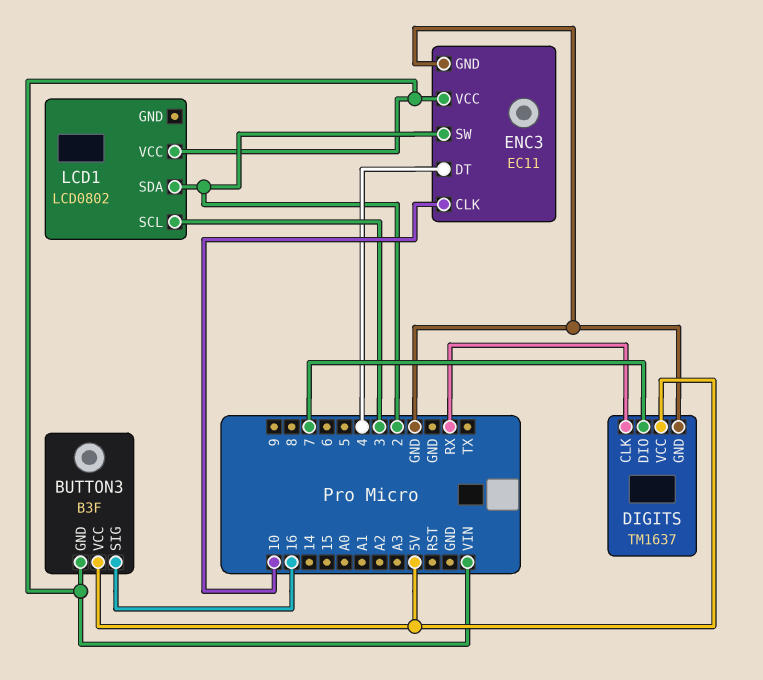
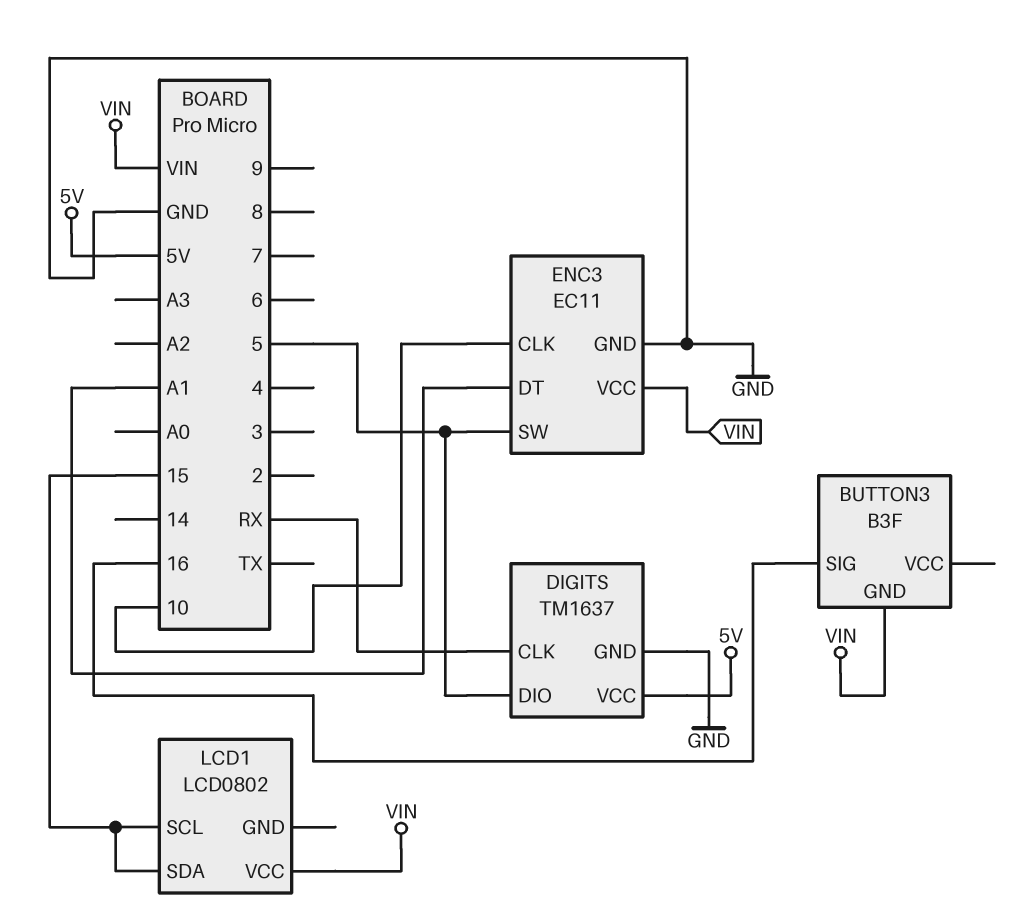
BUTTON3 pin VCC: 5V -> none
DIGITS pin DIO: 7 -> 5
ENC3 pin DT: 4 -> A1
ENC3 pin SW: 2 -> 5
LCD1 pin SCL: 3 -> 15
LCD1 pin SDA: 2 -> 15

